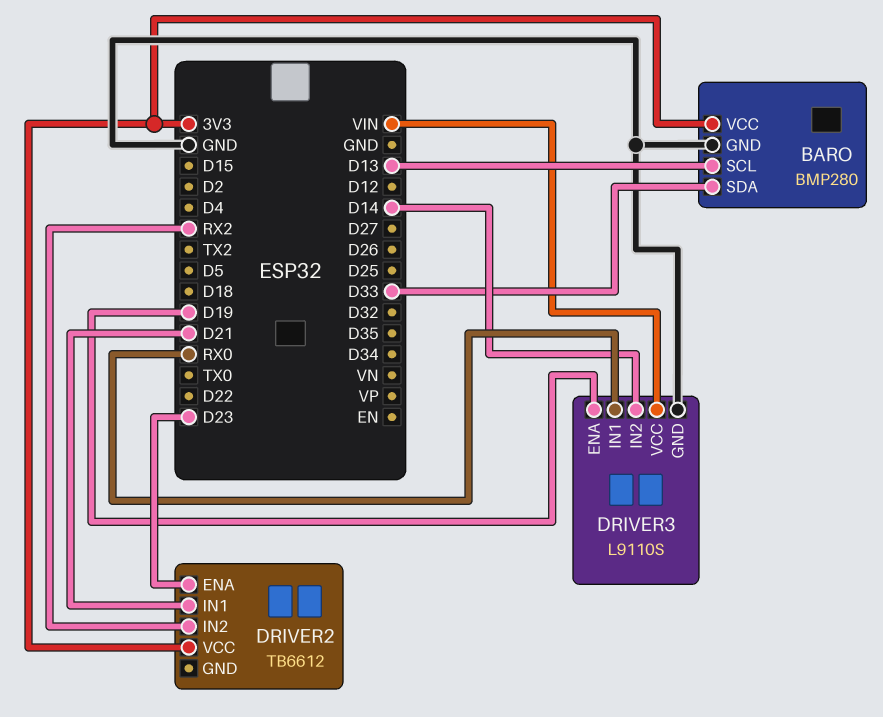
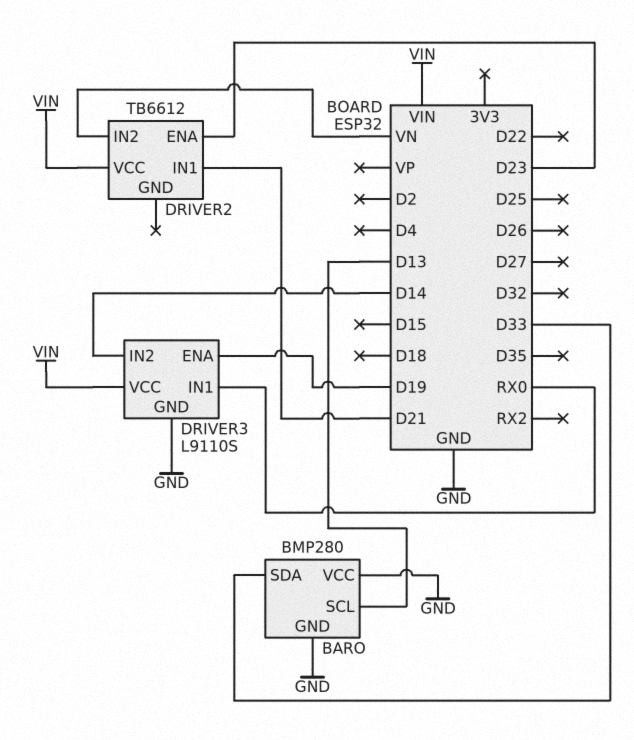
BARO pin VCC: 3V3 -> GND
DRIVER2 pin IN2: RX2 -> VN
DRIVER2 pin VCC: 3V3 -> VIN

